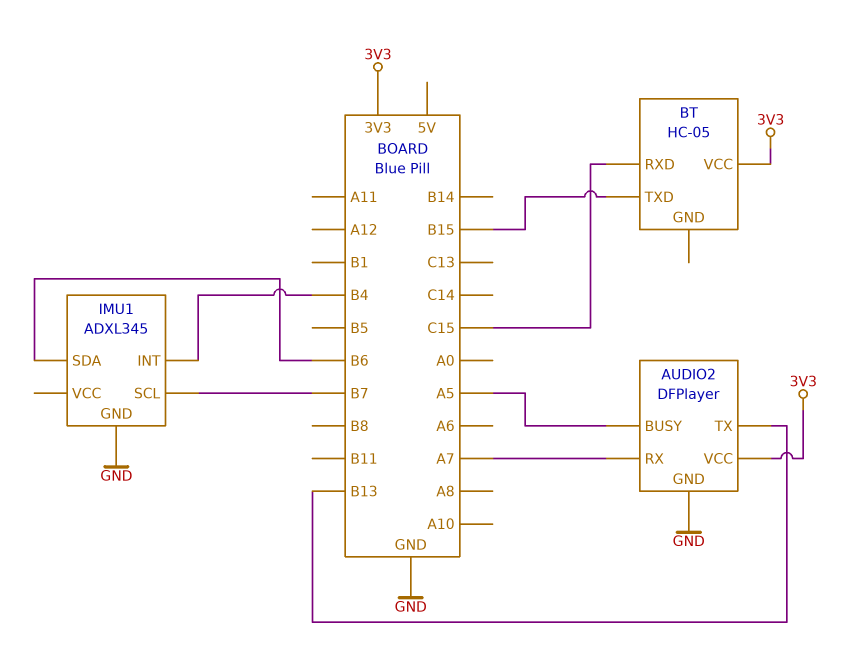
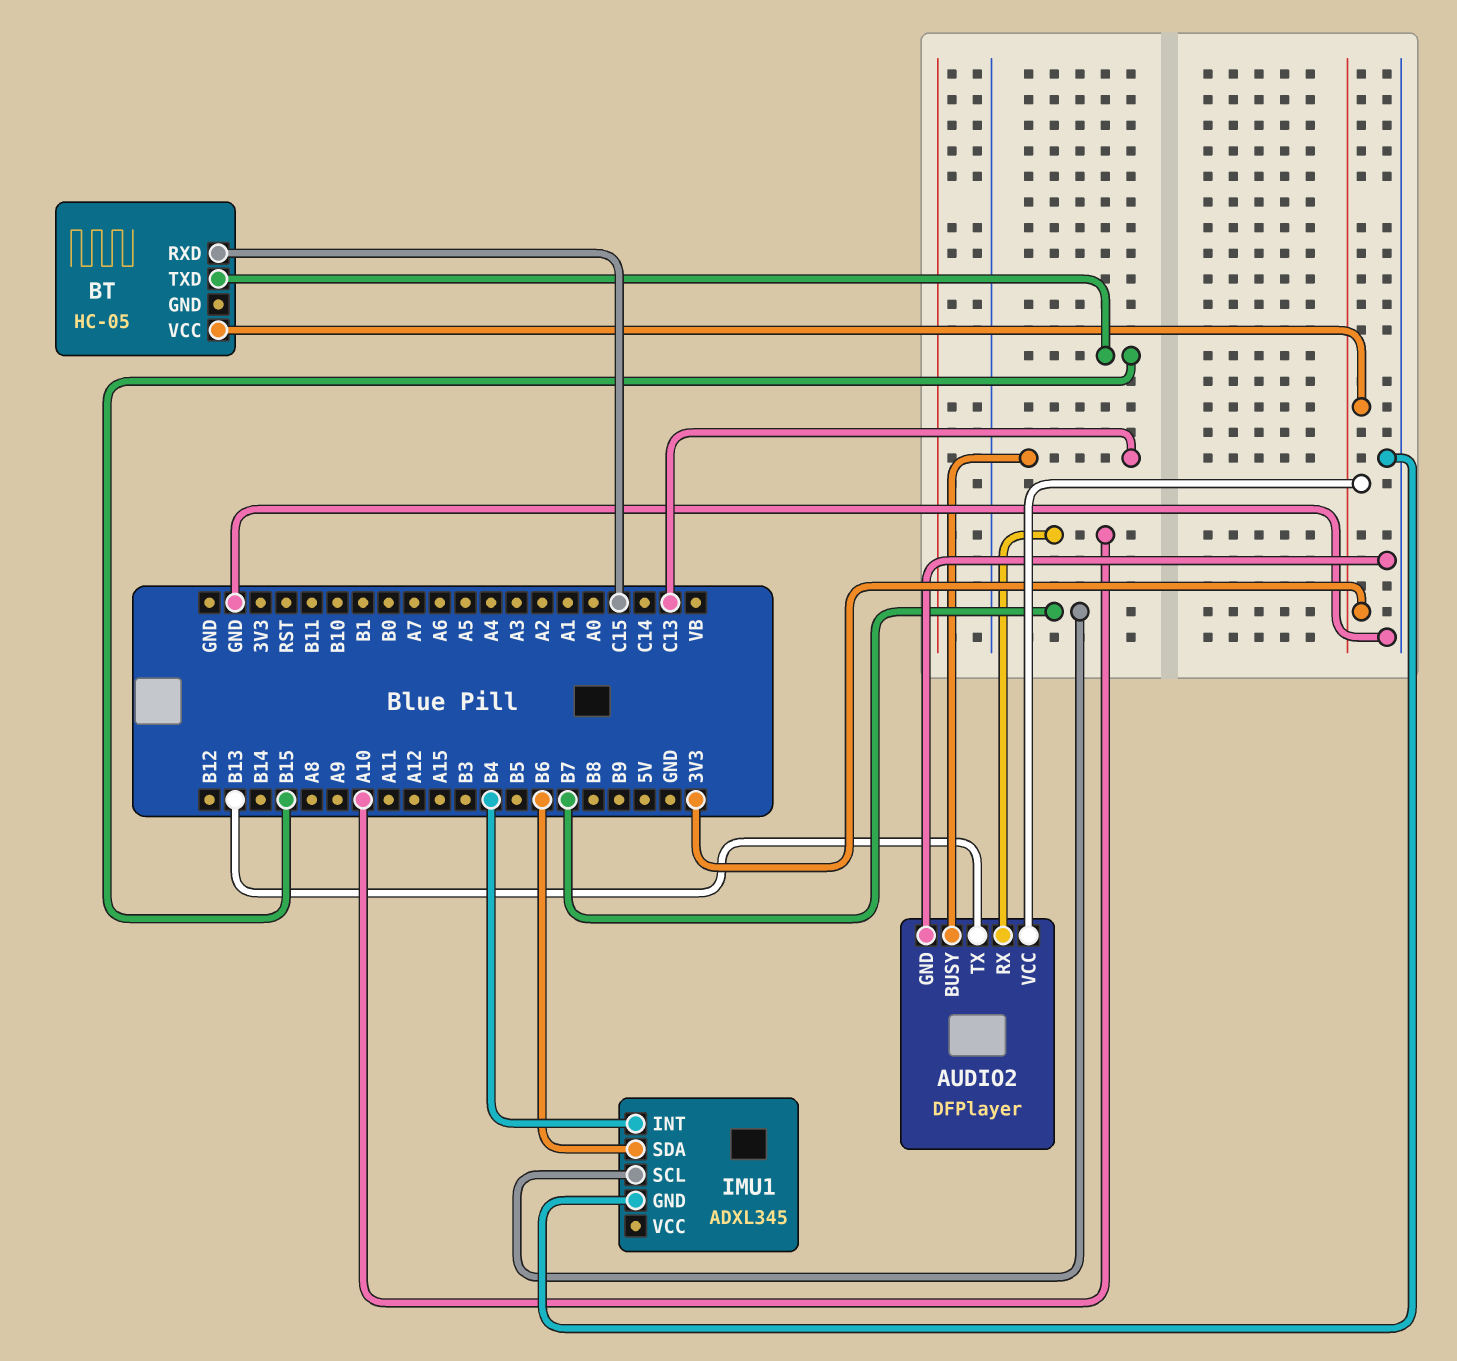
AUDIO2 pin BUSY: A5 -> C13
AUDIO2 pin RX: A7 -> A10

